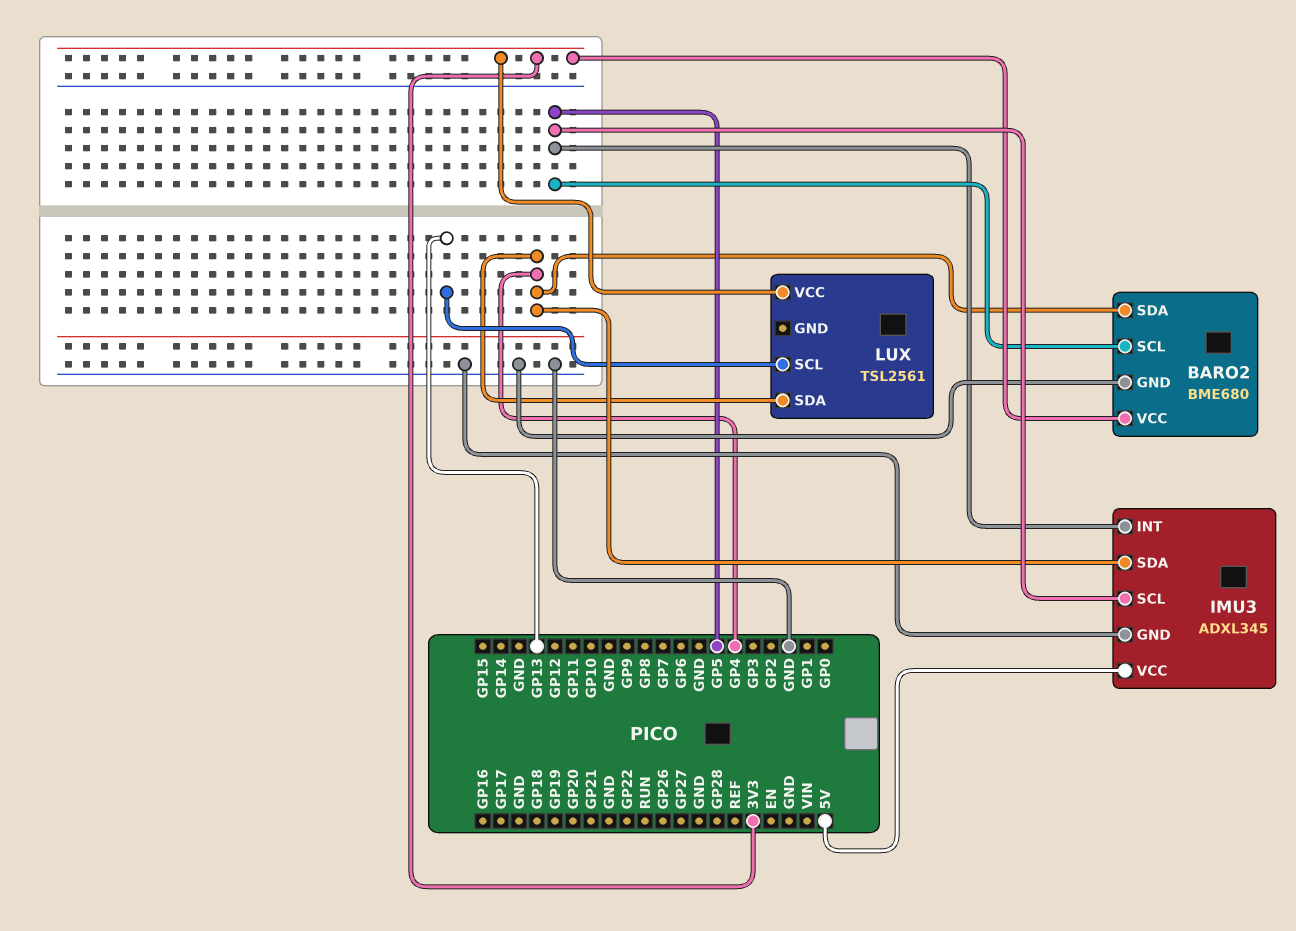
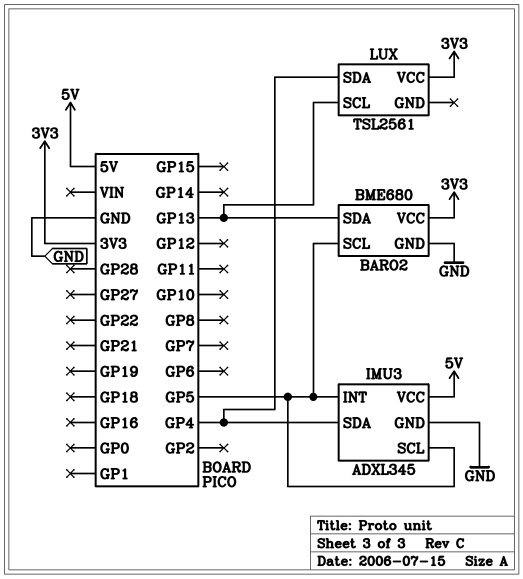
BARO2 pin SDA: GP4 -> GP13

